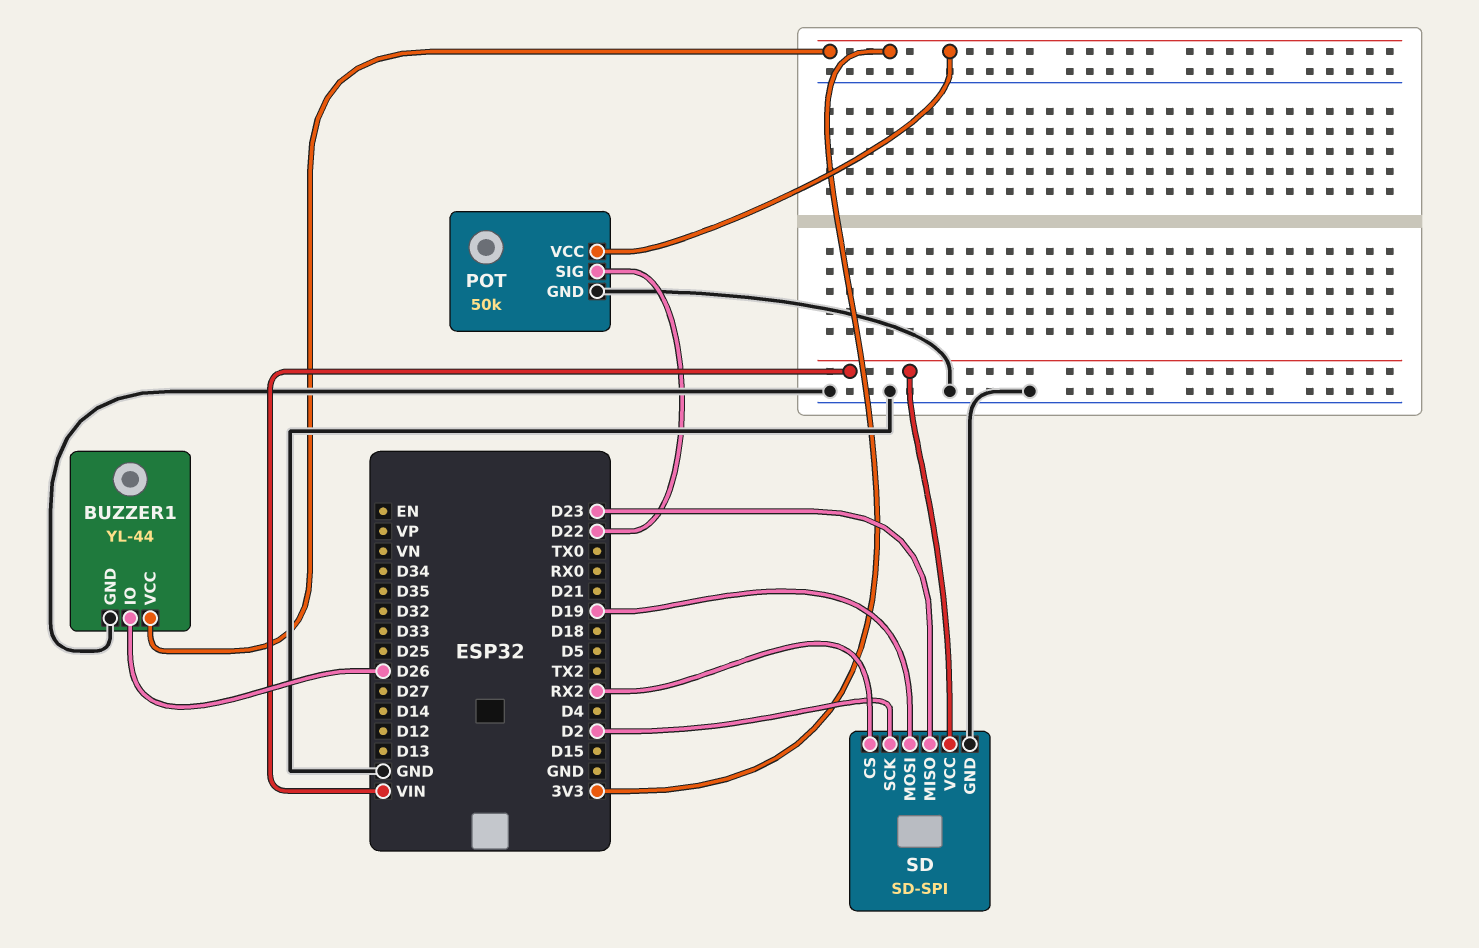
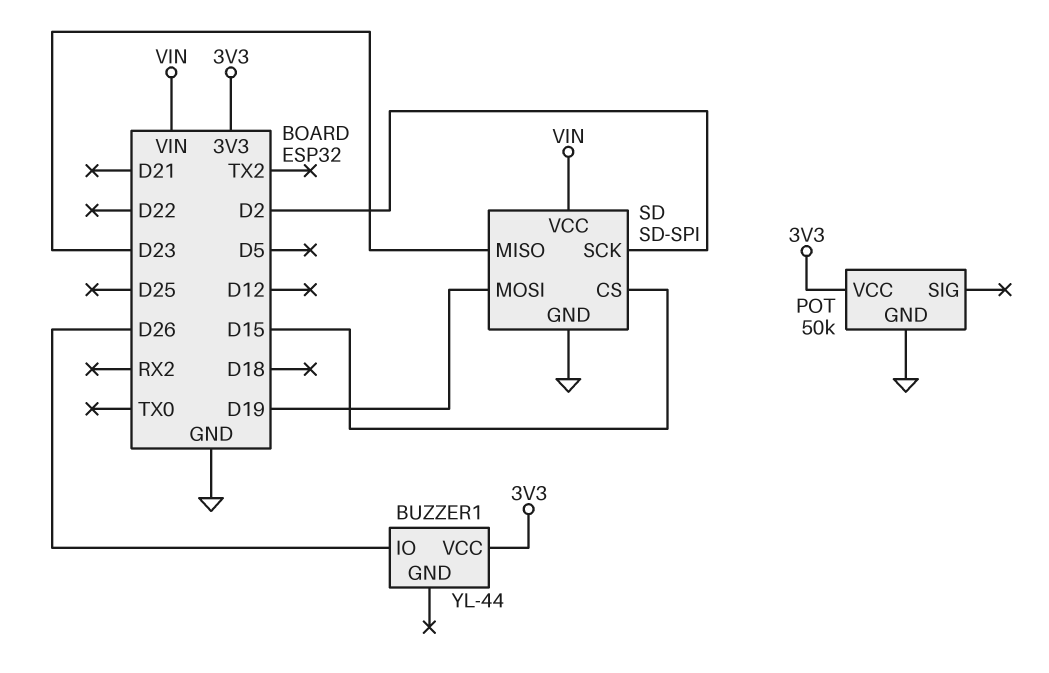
BUZZER1 pin GND: GND -> none
POT pin SIG: D22 -> none
SD pin CS: RX2 -> D15

